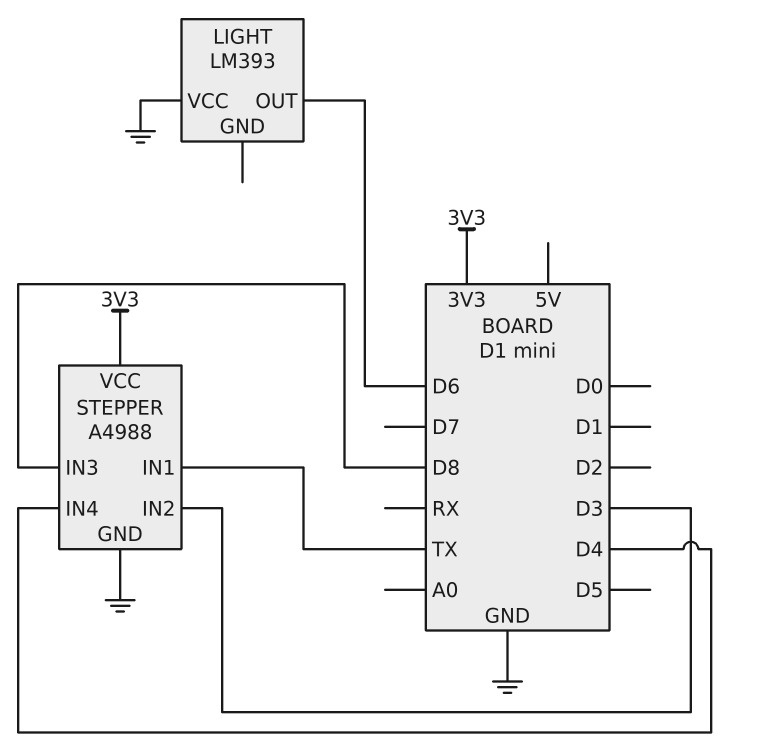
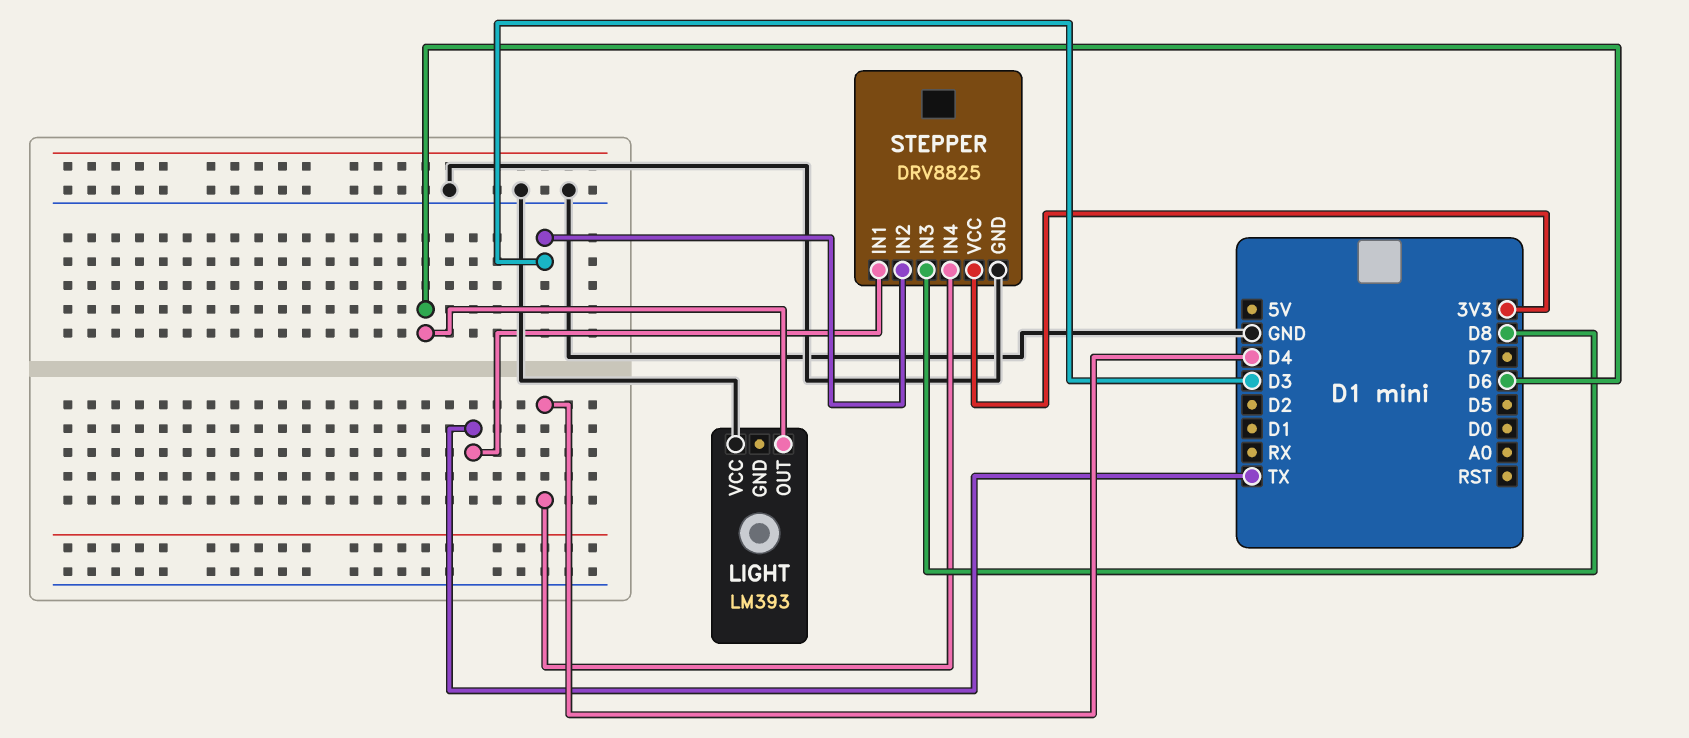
STEPPER: A4988 -> DRV8825

